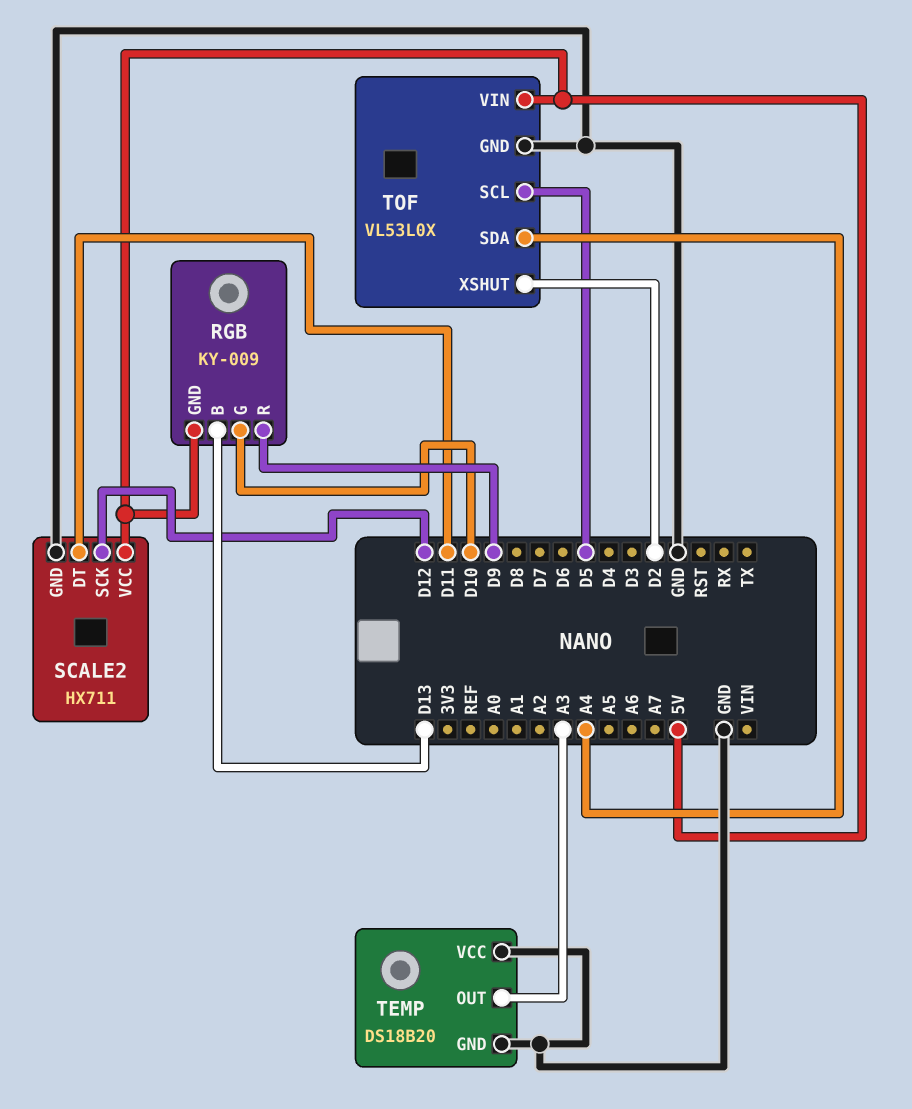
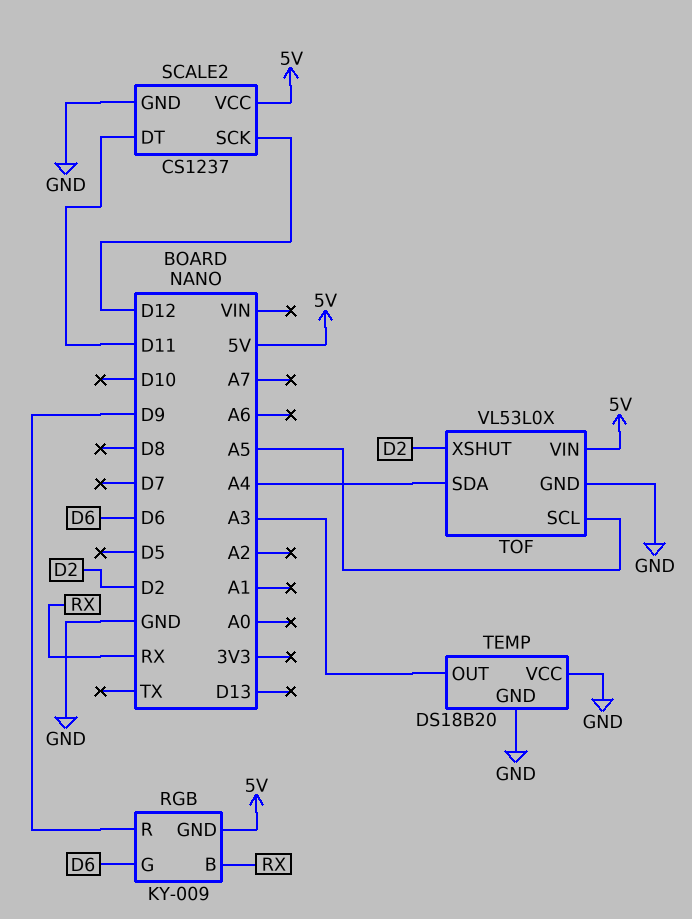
RGB pin B: D13 -> RX
RGB pin G: D10 -> D6
SCALE2: HX711 -> CS1237
TOF pin SCL: D5 -> A5

